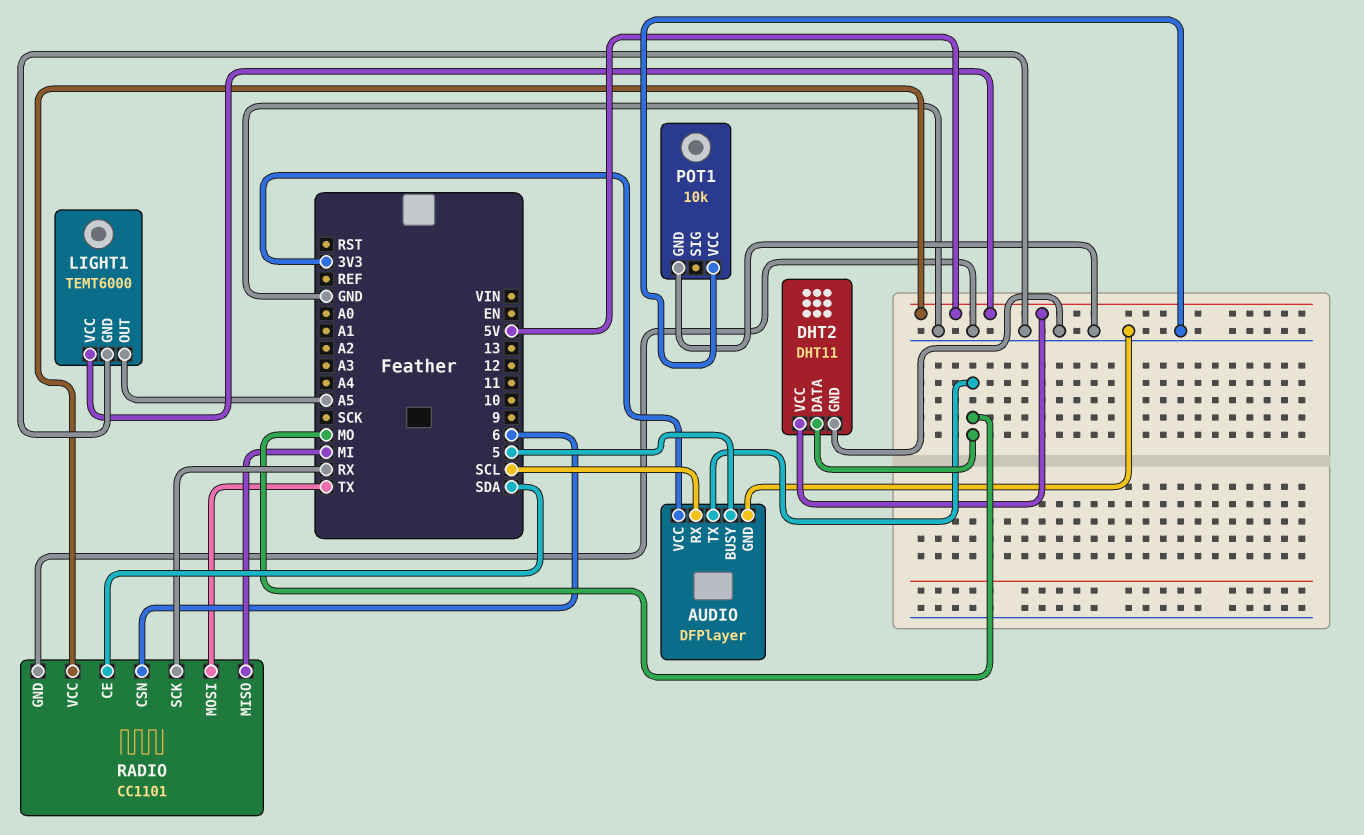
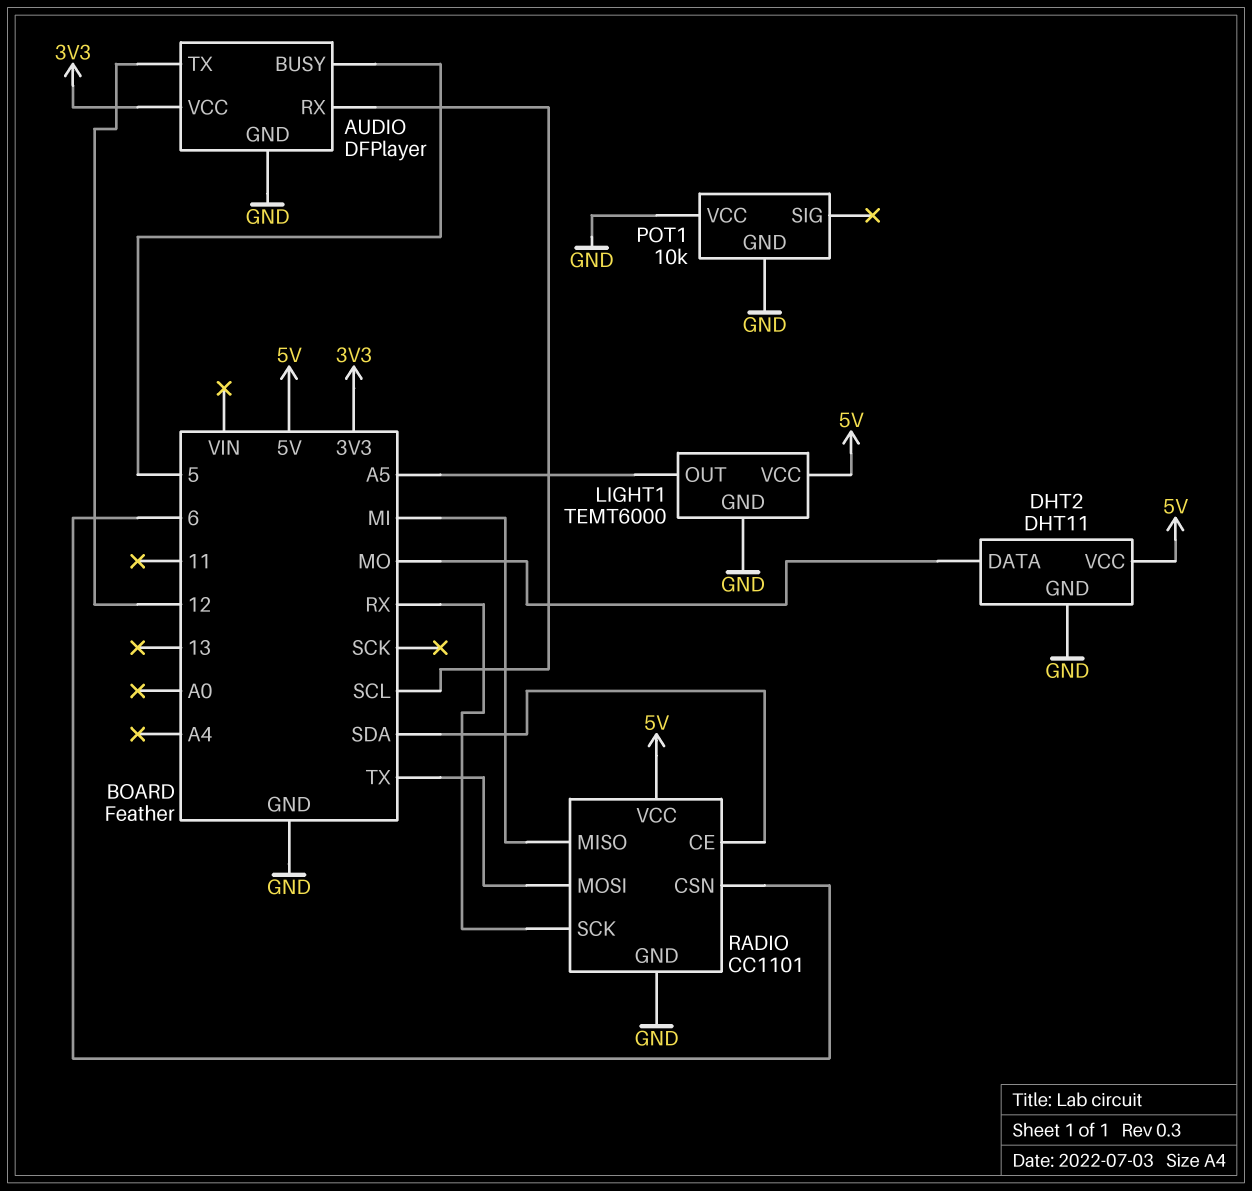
AUDIO pin TX: MO -> 12

